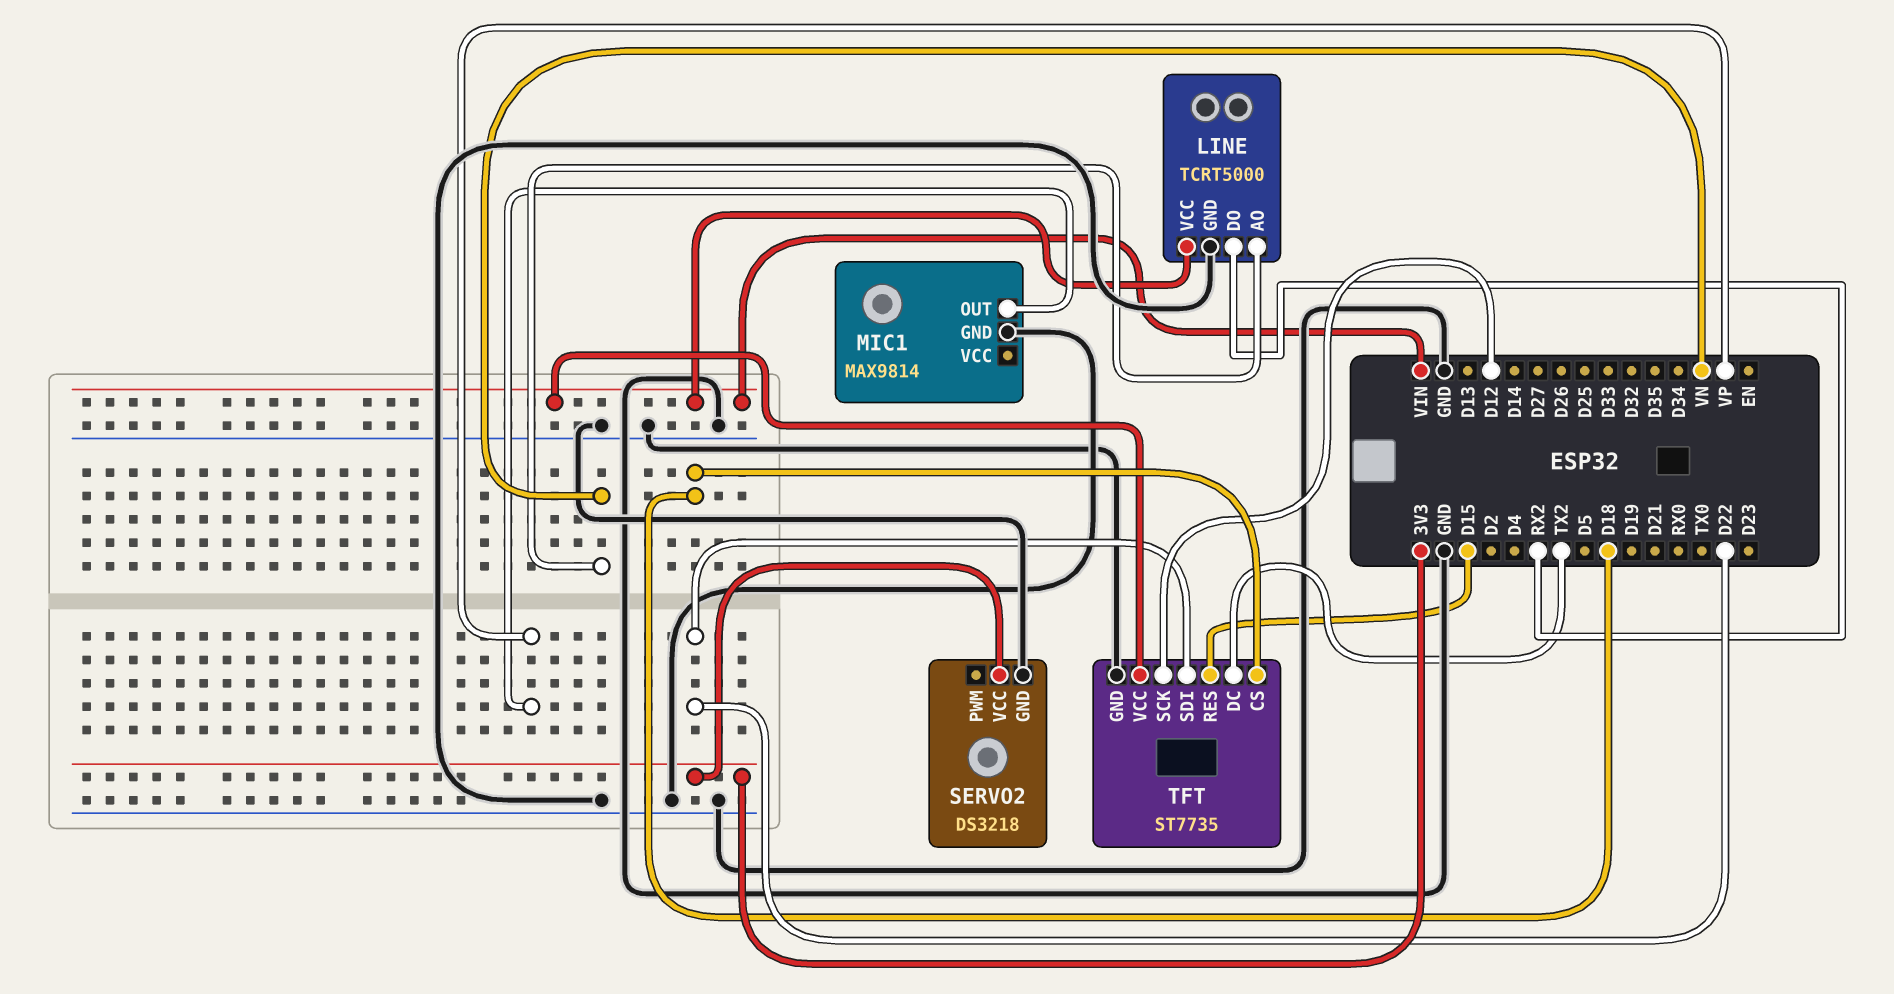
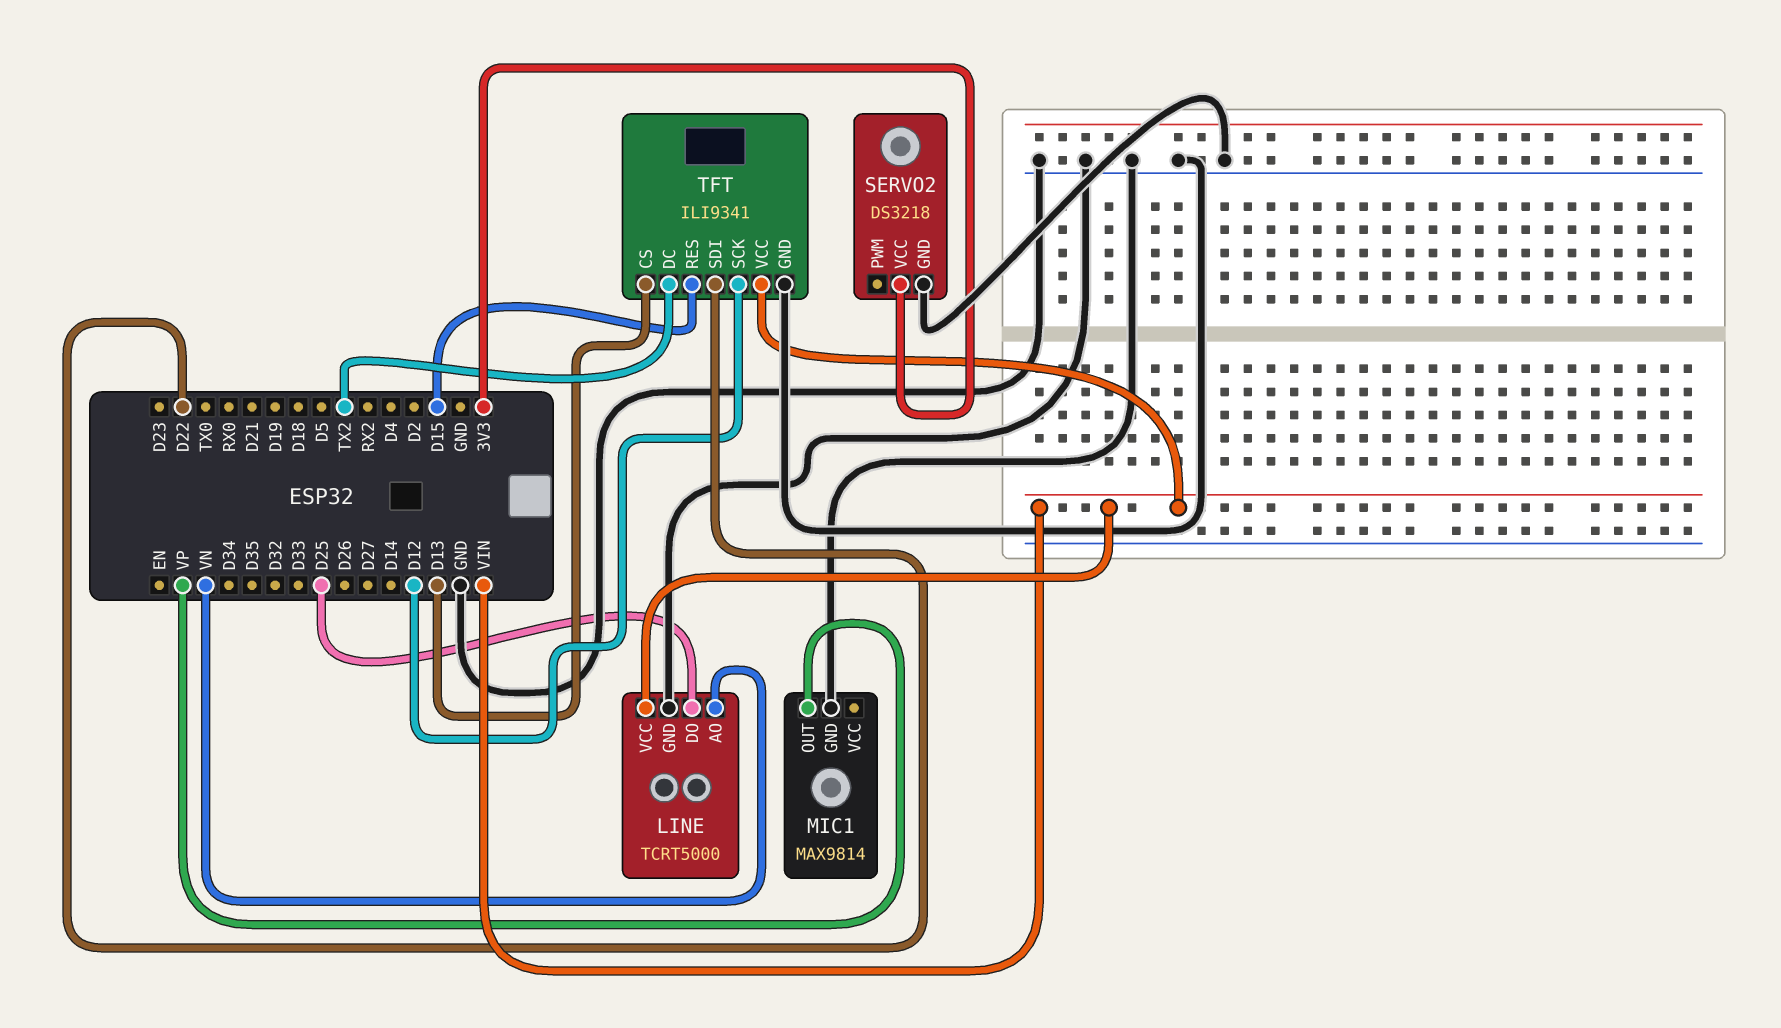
LINE pin DO: RX2 -> D25
TFT: ST7735 -> ILI9341
TFT pin CS: D18 -> D13

